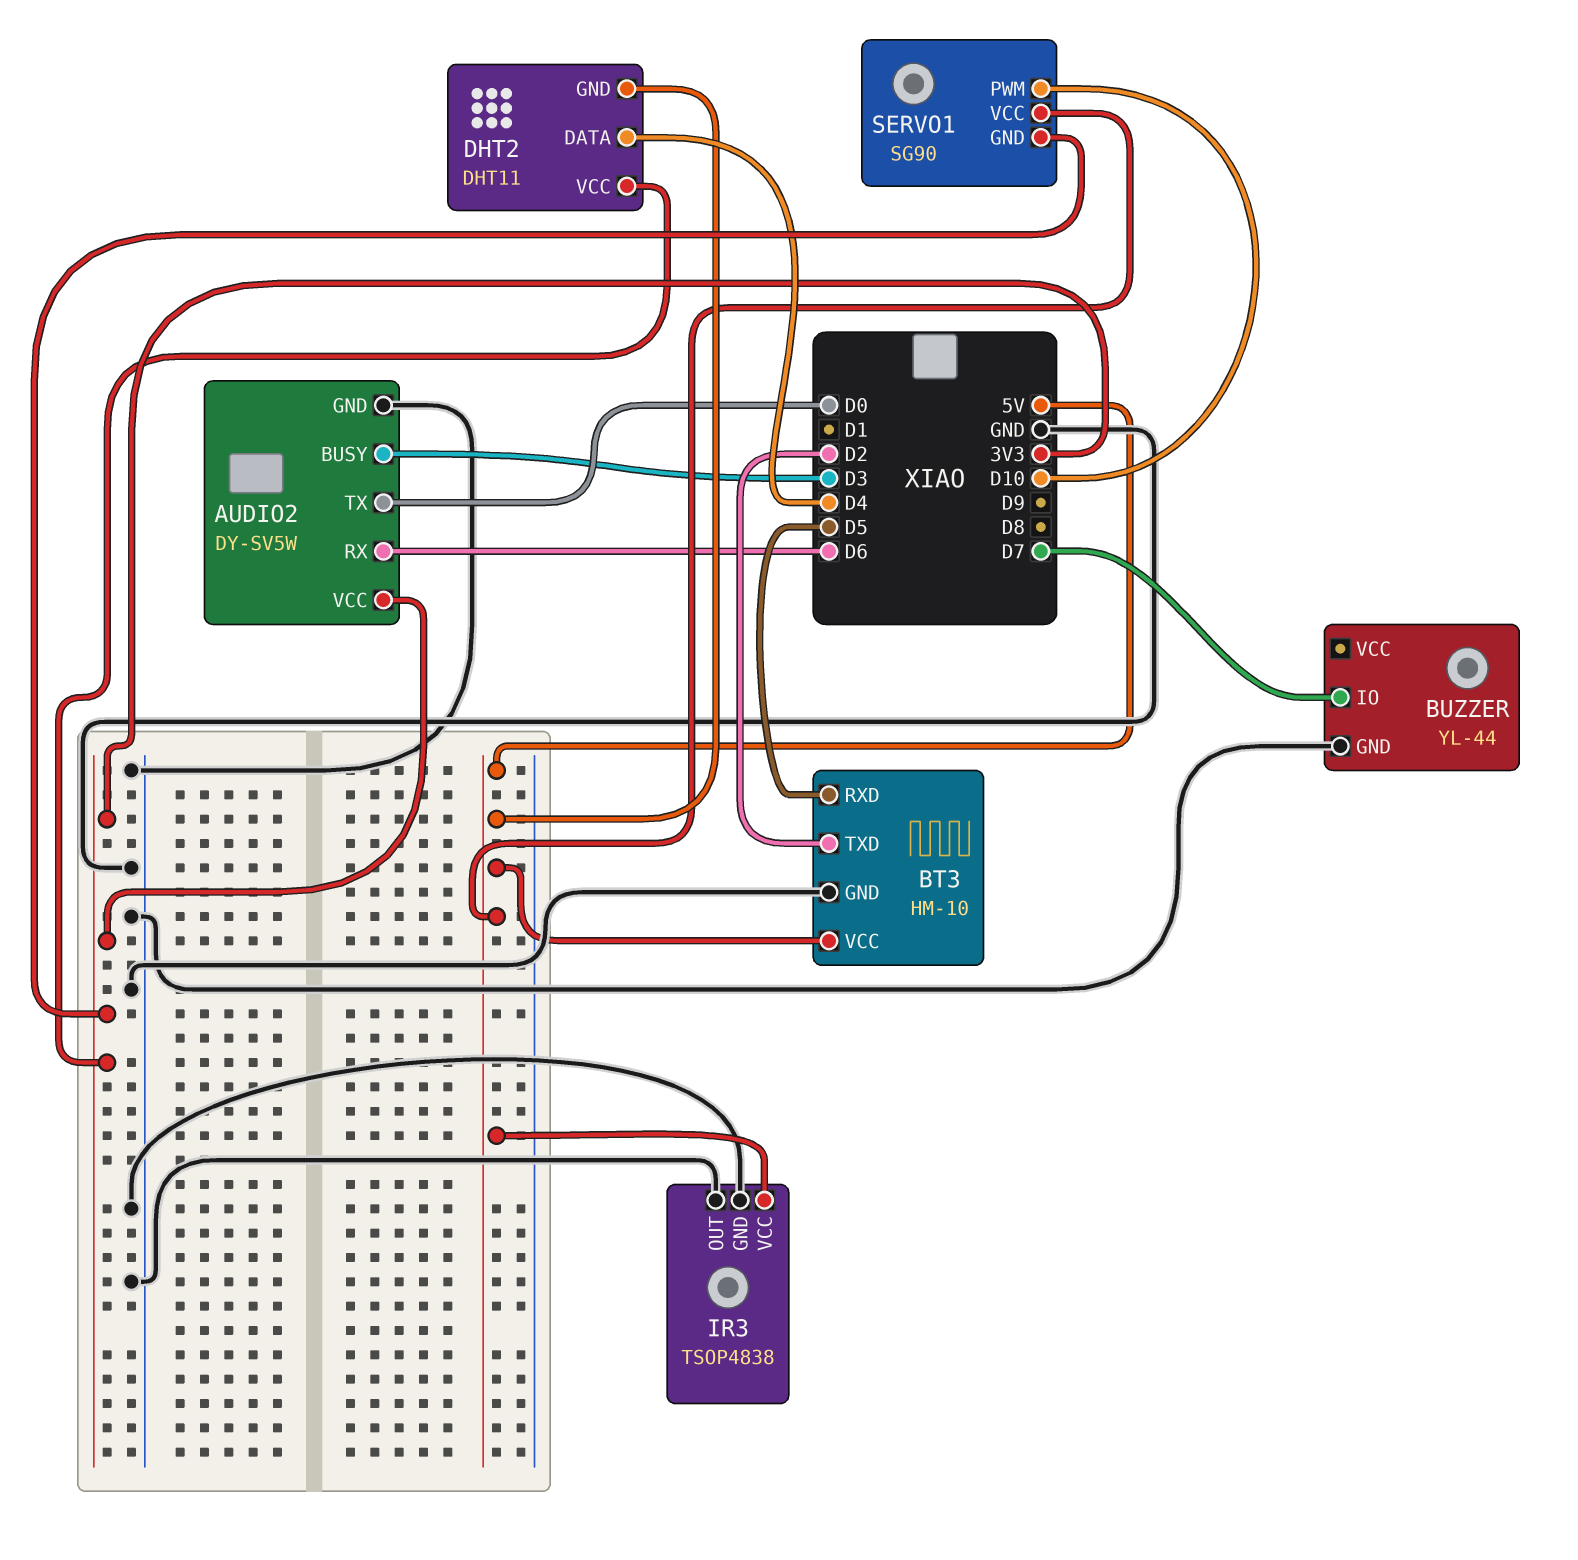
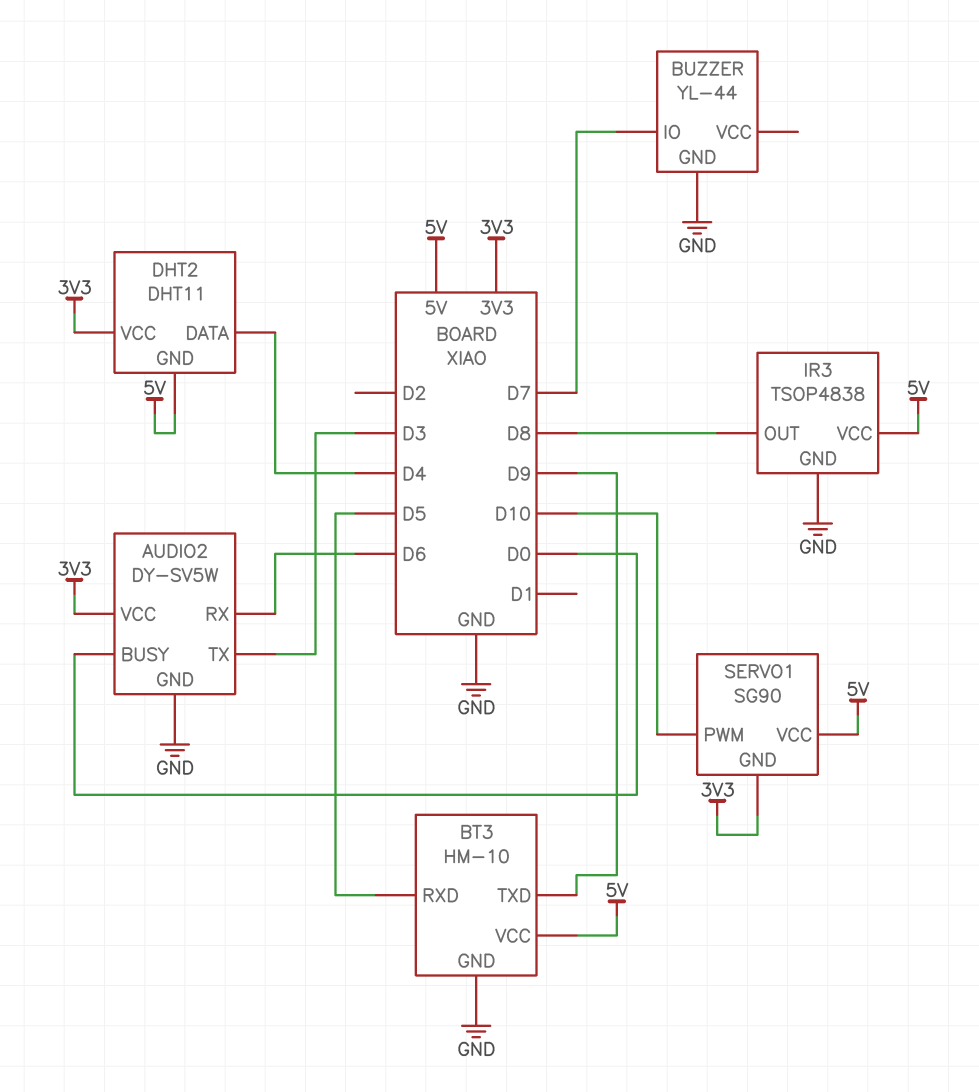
AUDIO2 pin BUSY: D3 -> D0
AUDIO2 pin TX: D0 -> D3
BT3 pin TXD: D2 -> D9
IR3 pin OUT: GND -> D8

